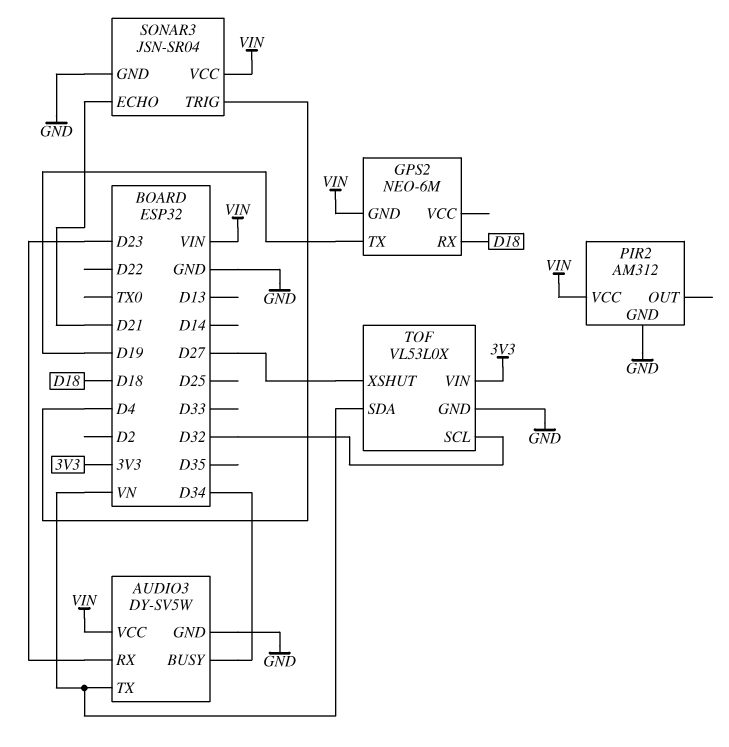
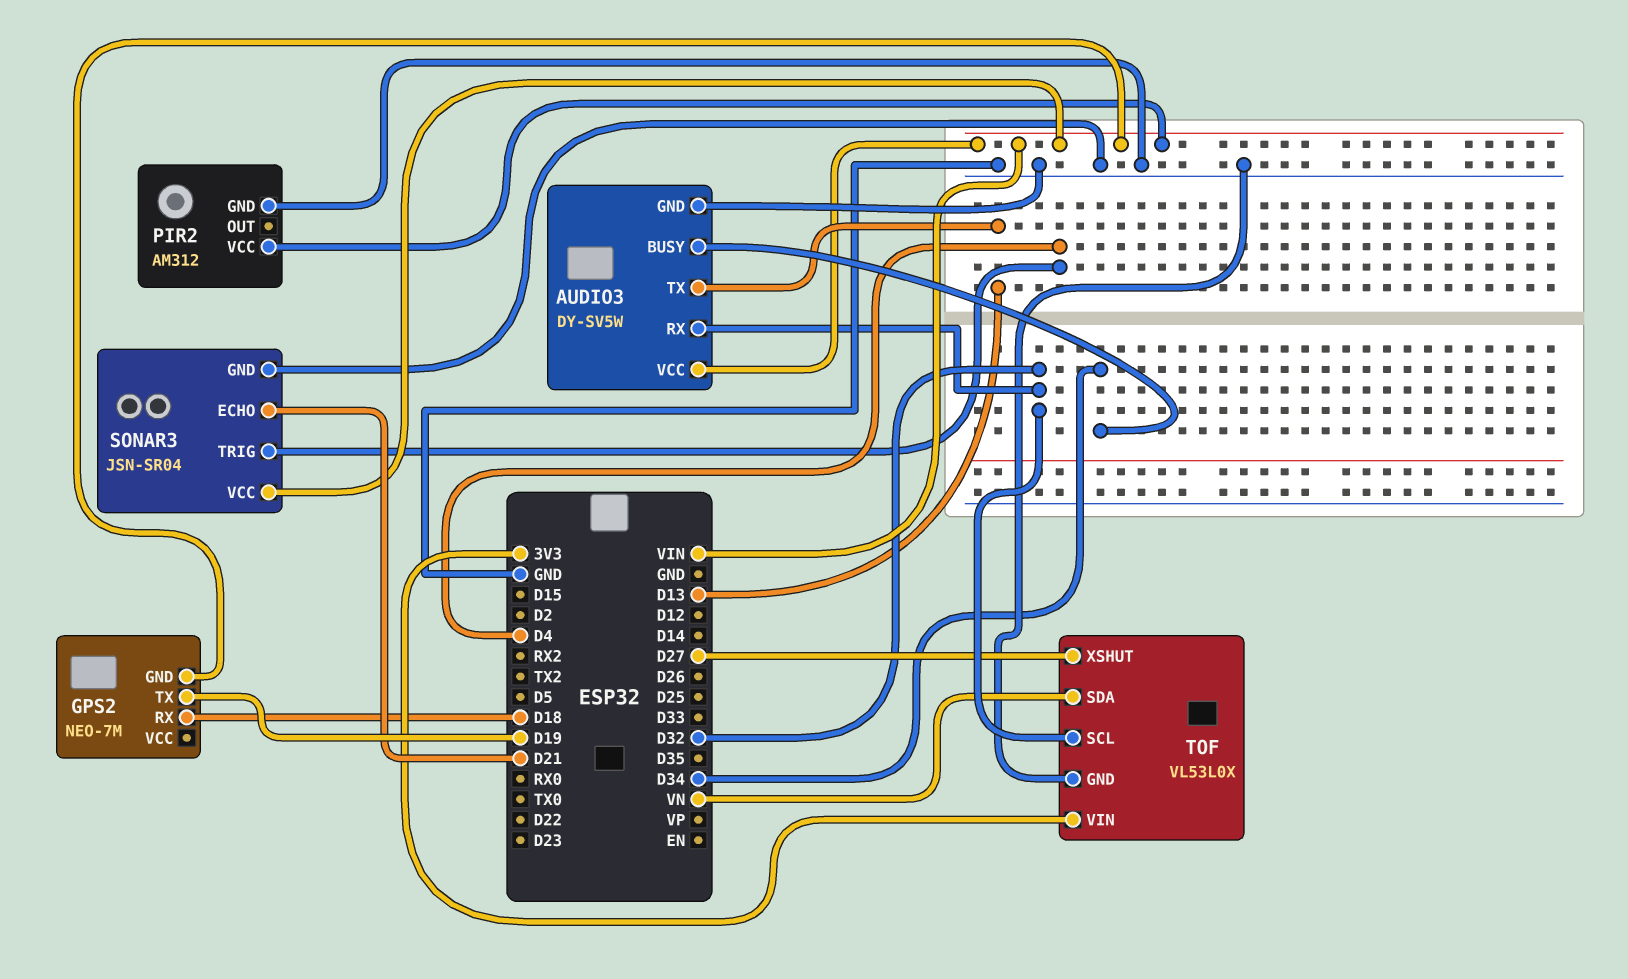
AUDIO3 pin RX: D23 -> D32
AUDIO3 pin TX: VN -> D13
GPS2: NEO-6M -> NEO-7M

